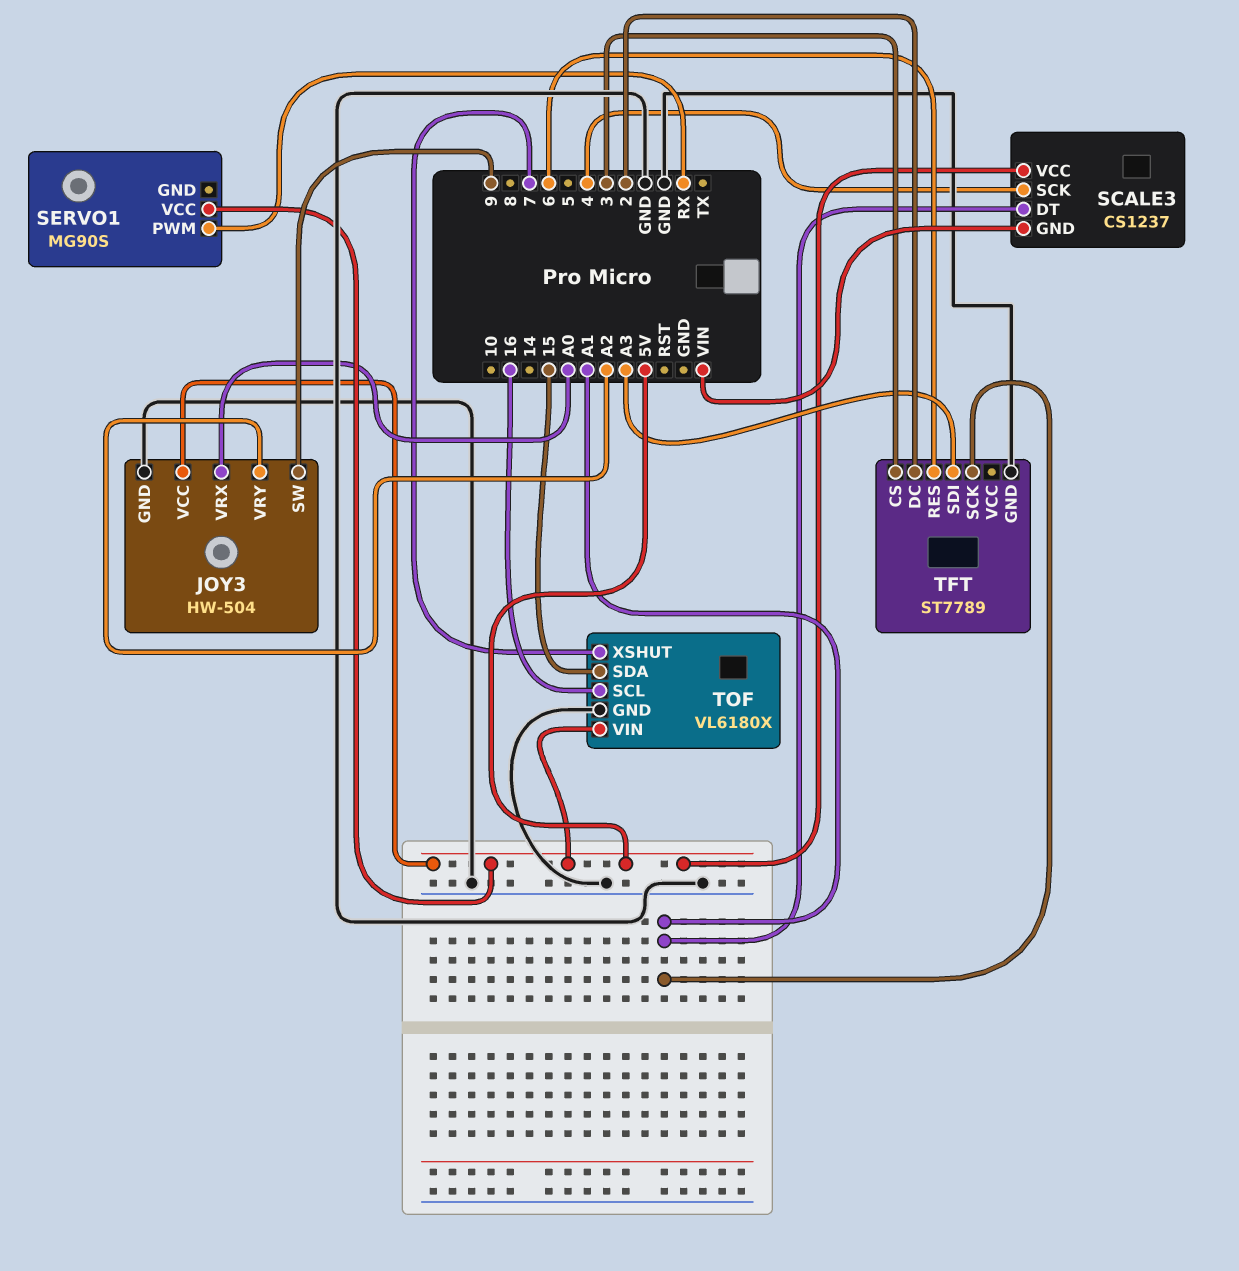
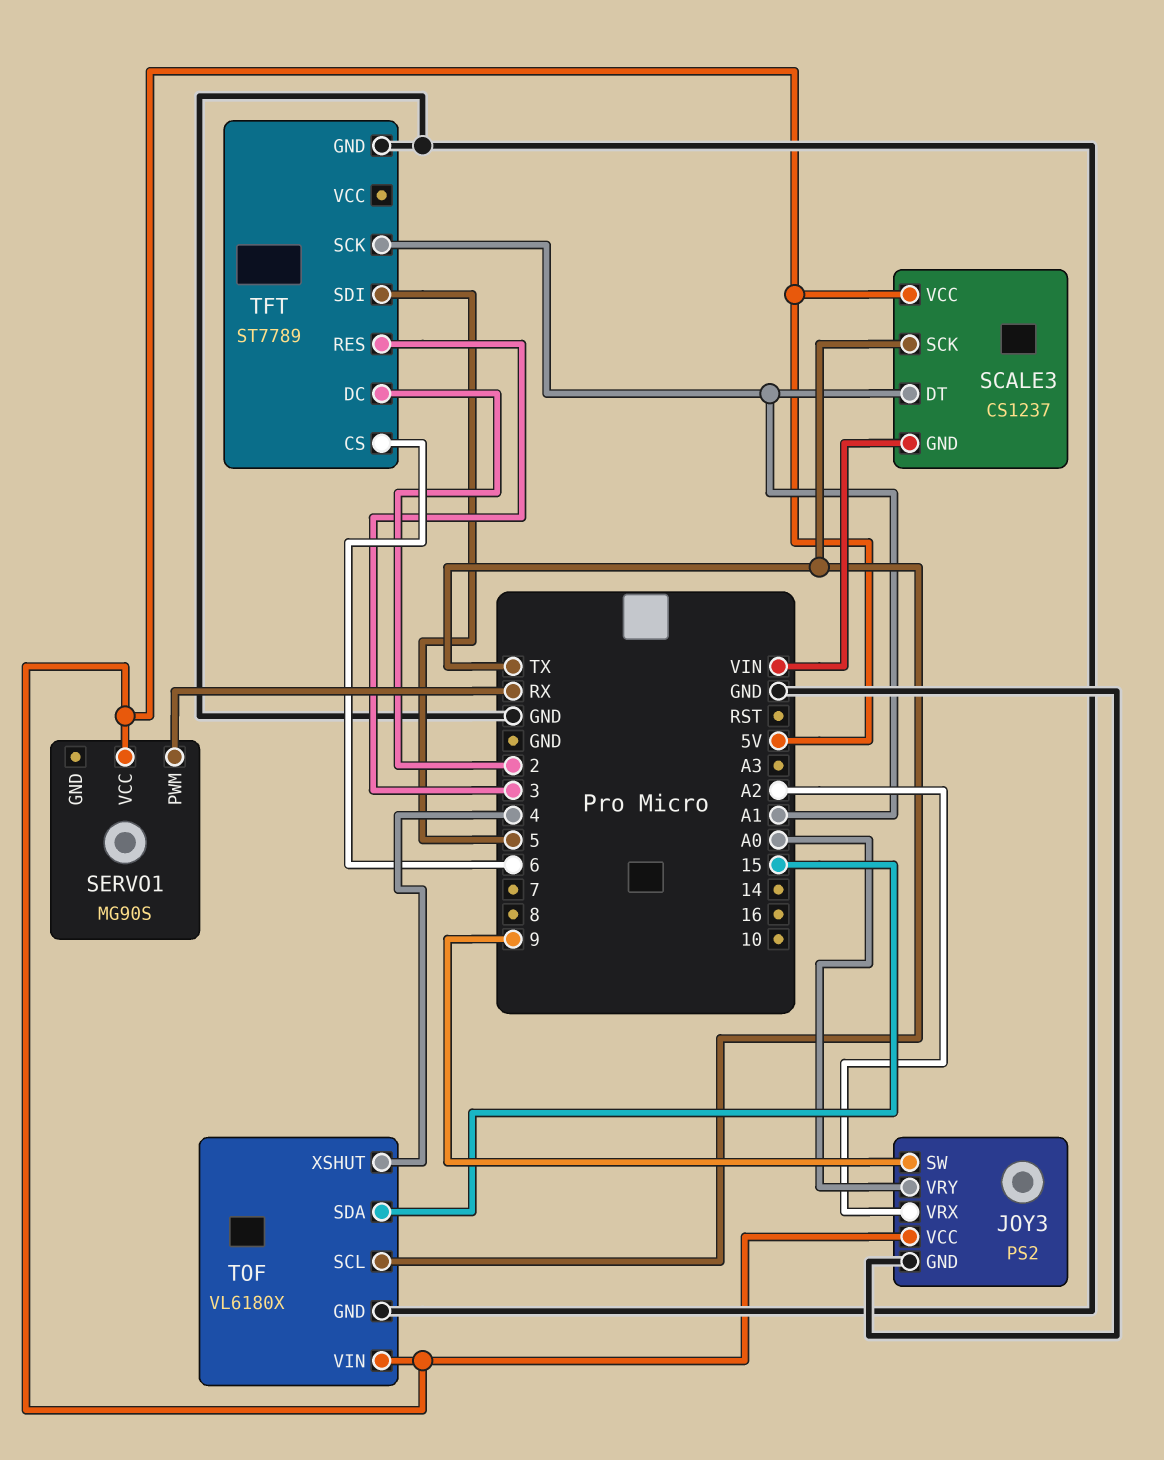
JOY3: HW-504 -> PS2
JOY3 pin VRX: A0 -> A2
JOY3 pin VRY: A2 -> A0
SCALE3 pin SCK: 4 -> TX
TFT pin CS: 3 -> 6
TFT pin RES: 6 -> 3
TFT pin SDI: A3 -> 5
TOF pin SCL: 16 -> TX
TOF pin XSHUT: 7 -> 4

